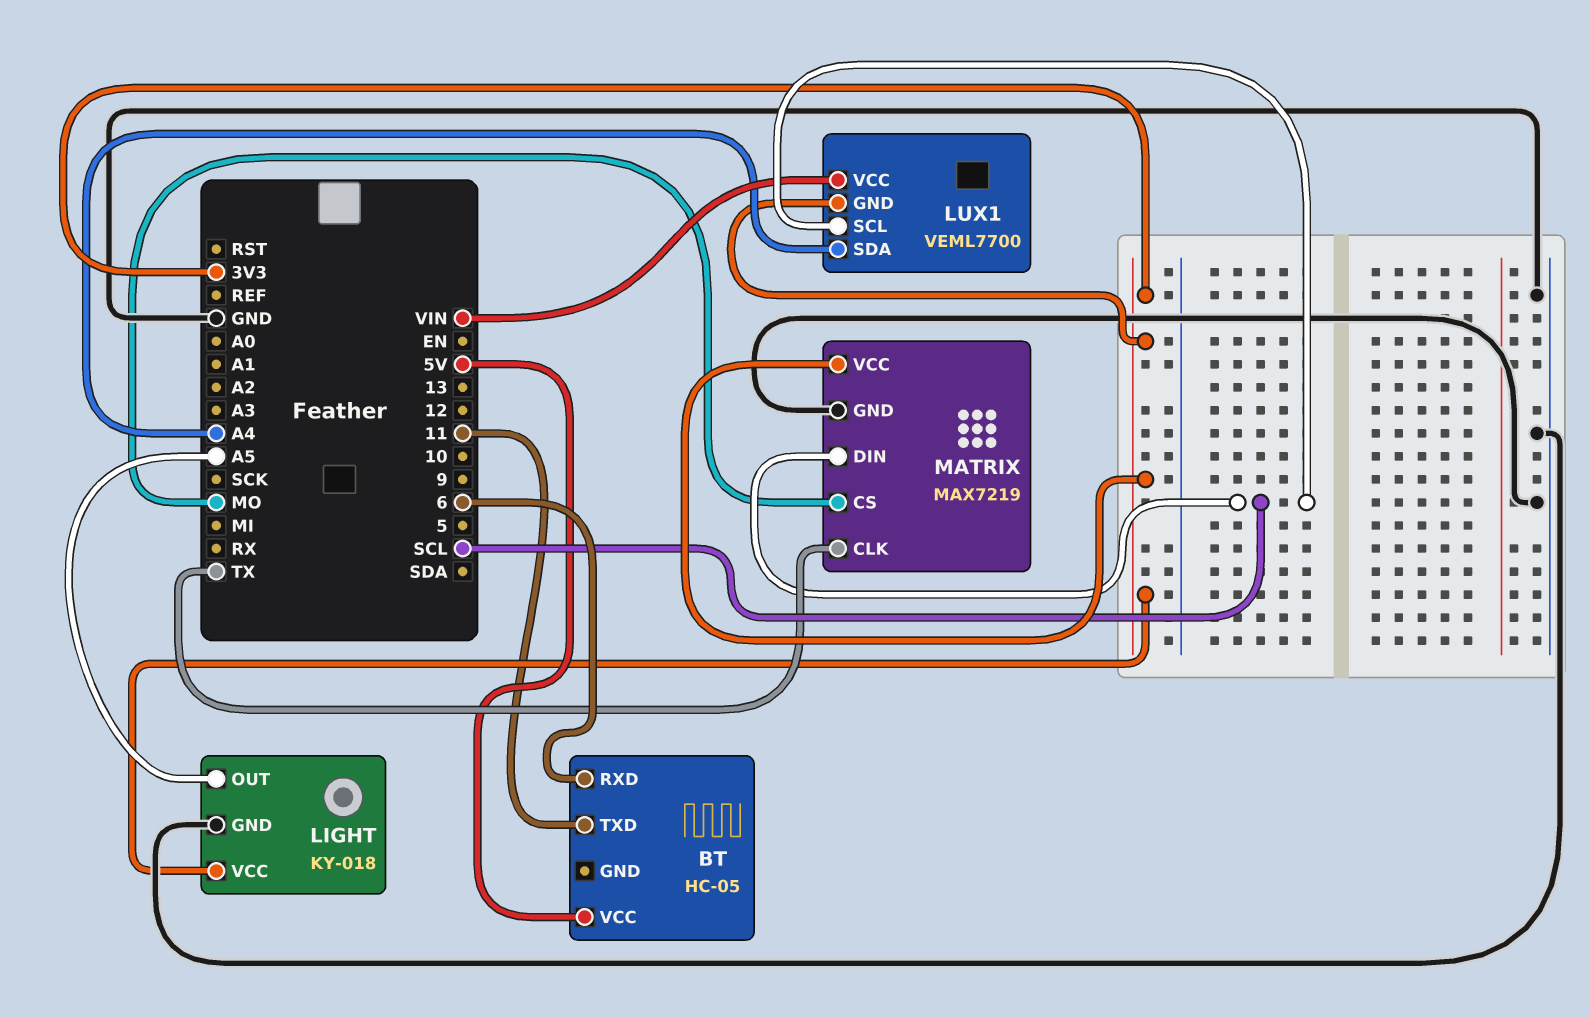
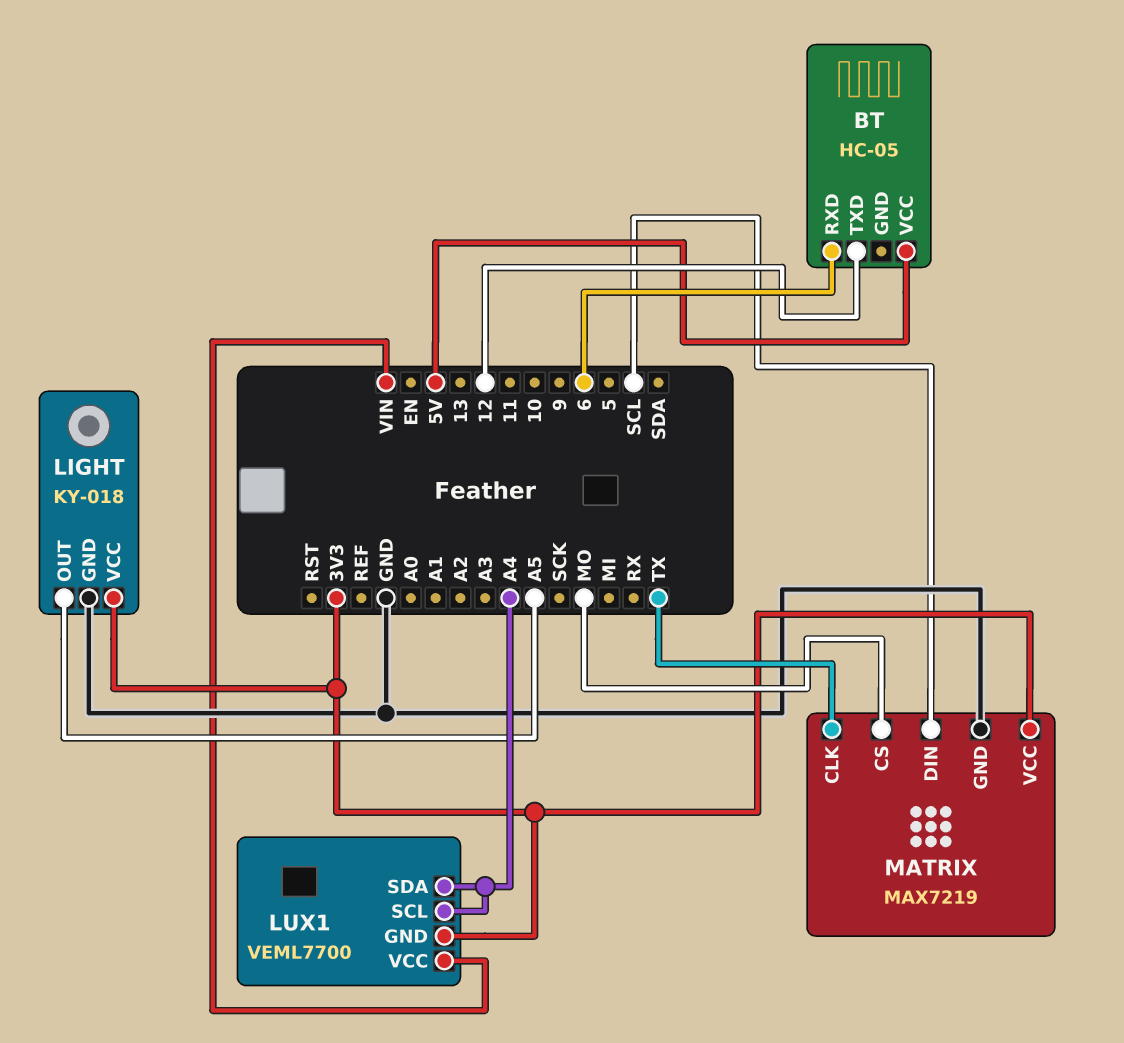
BT pin TXD: 11 -> 12
LUX1 pin SCL: SCL -> A4

